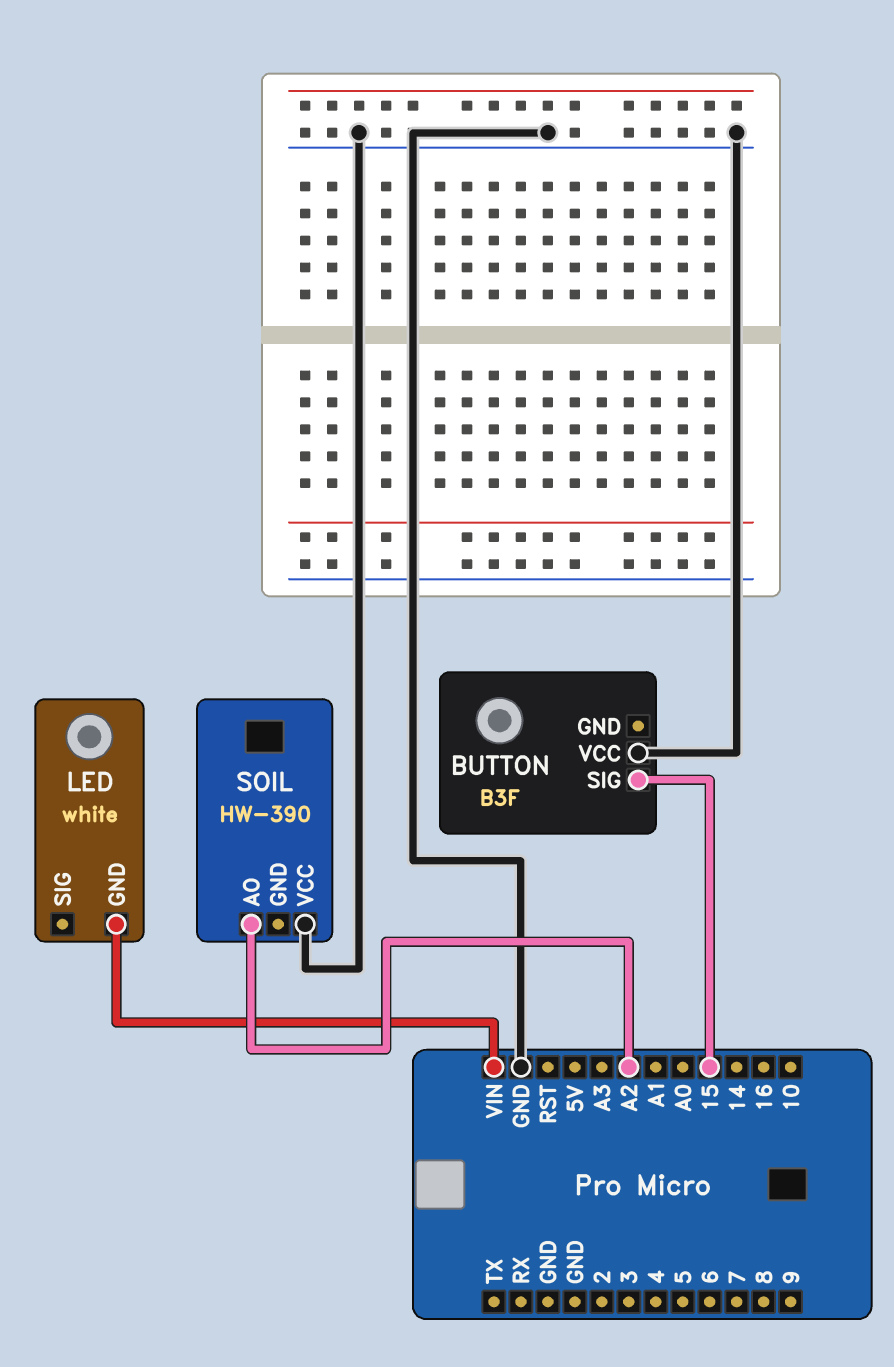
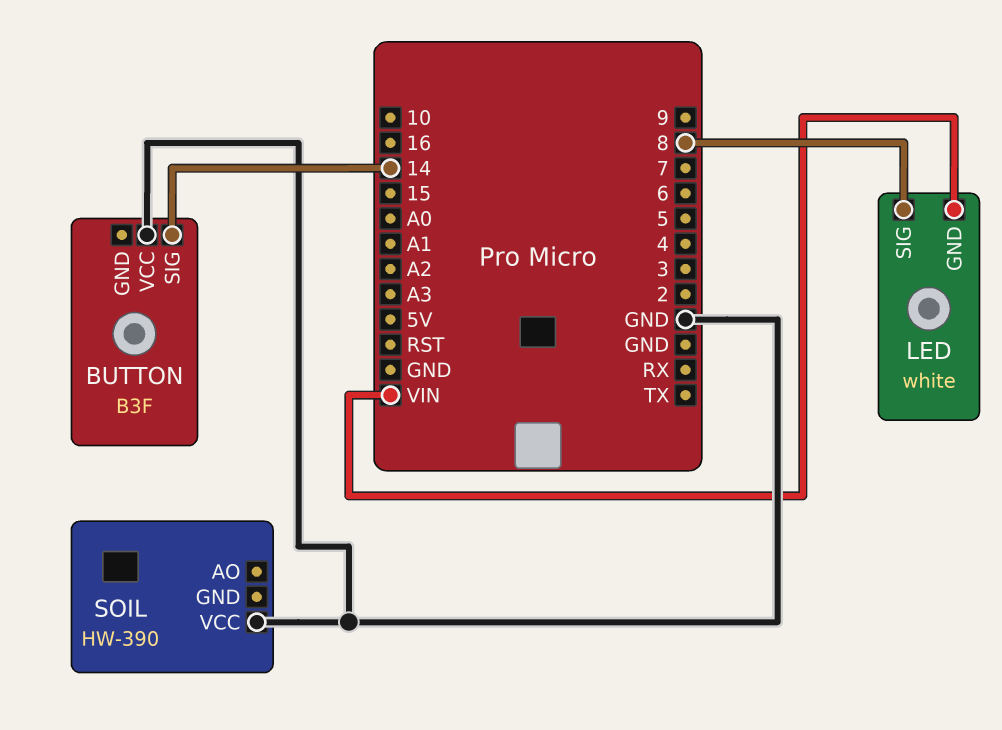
BUTTON pin SIG: 15 -> 14
LED pin SIG: none -> 8
SOIL pin AO: A2 -> none

